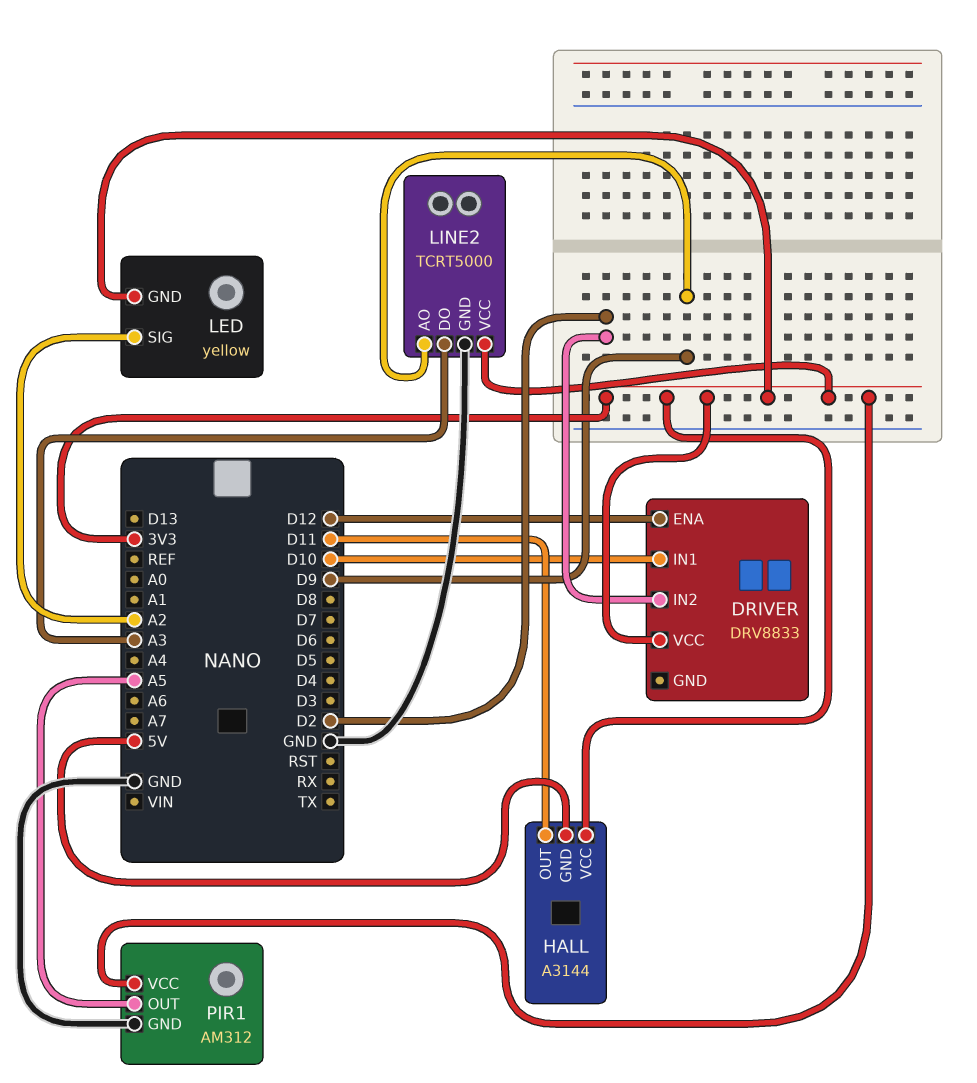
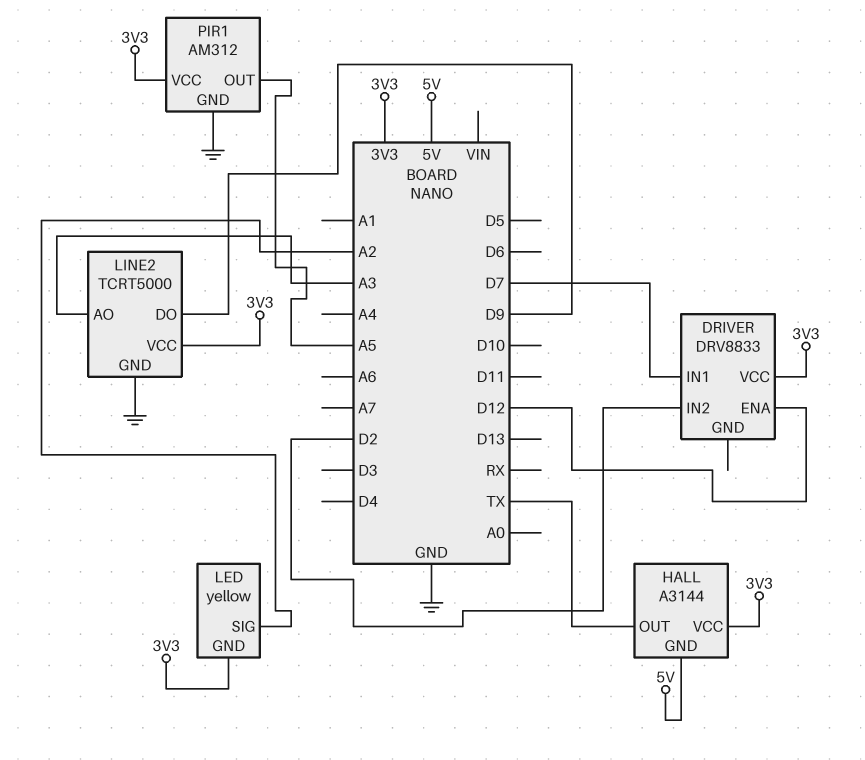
DRIVER pin IN1: D10 -> D7
HALL pin OUT: D11 -> TX
LINE2 pin AO: D9 -> A3
LINE2 pin DO: A3 -> D9

